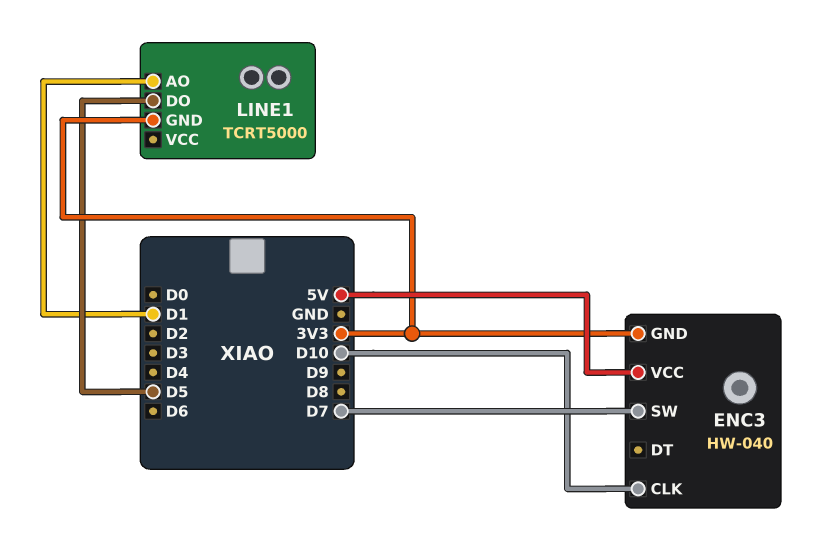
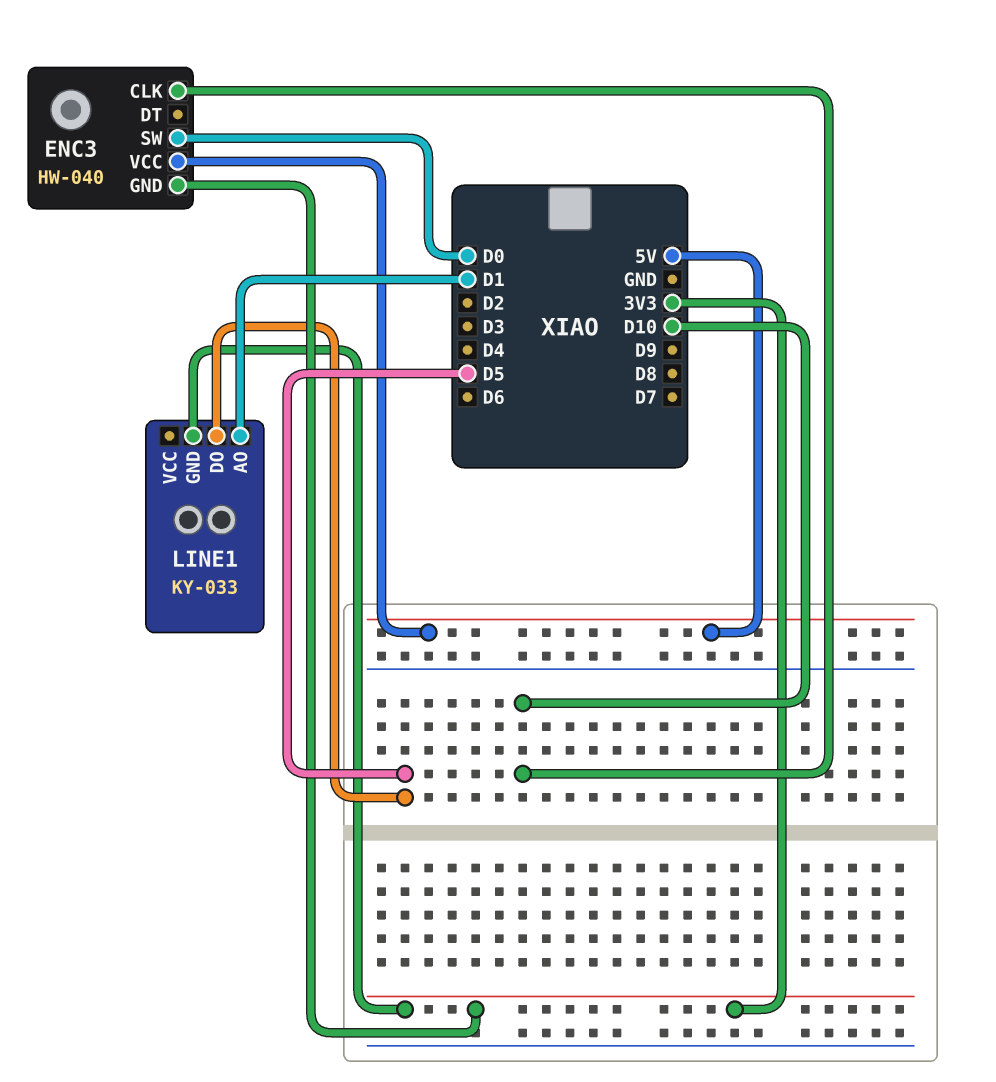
ENC3 pin SW: D7 -> D0
LINE1: TCRT5000 -> KY-033

